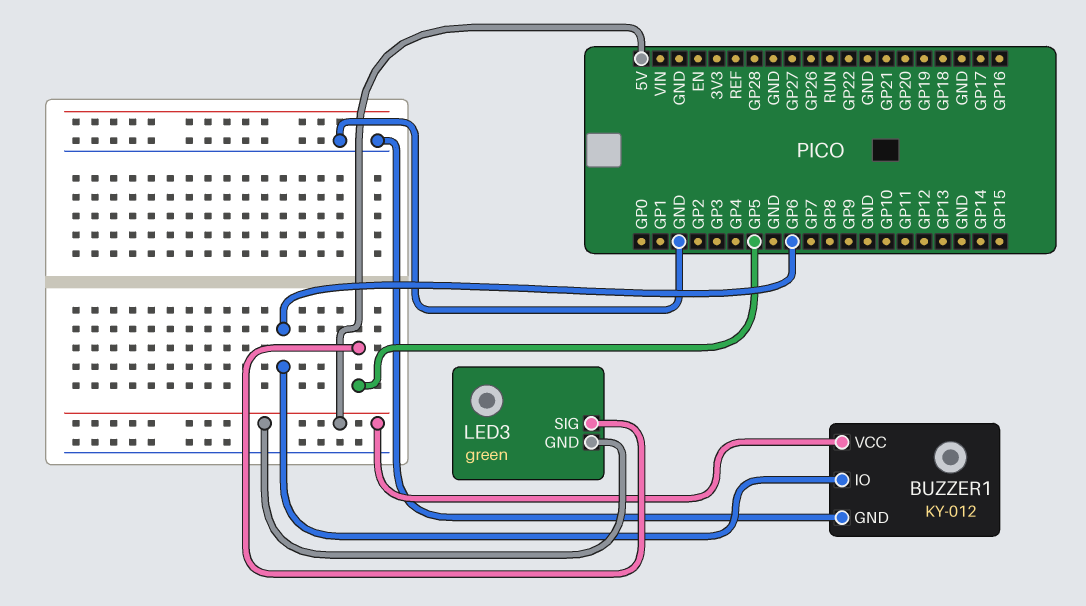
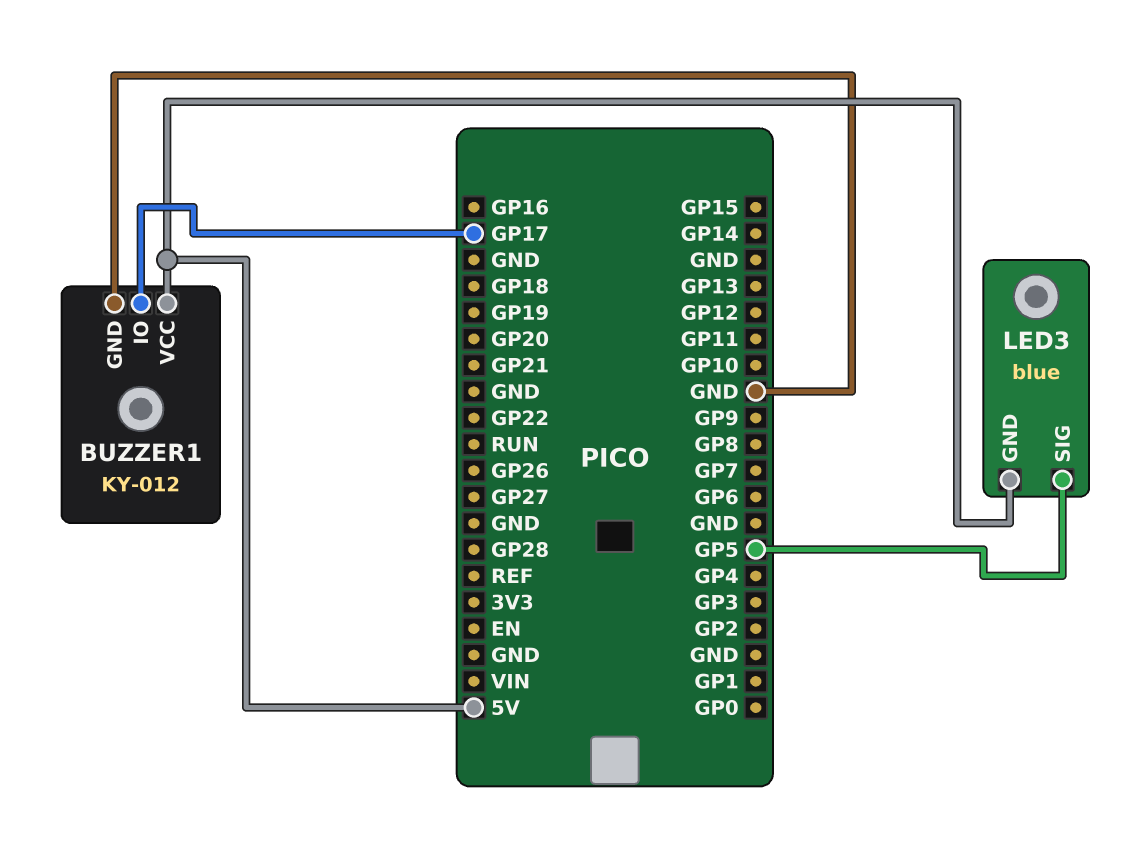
BUZZER1 pin IO: GP6 -> GP17
LED3: green -> blue

